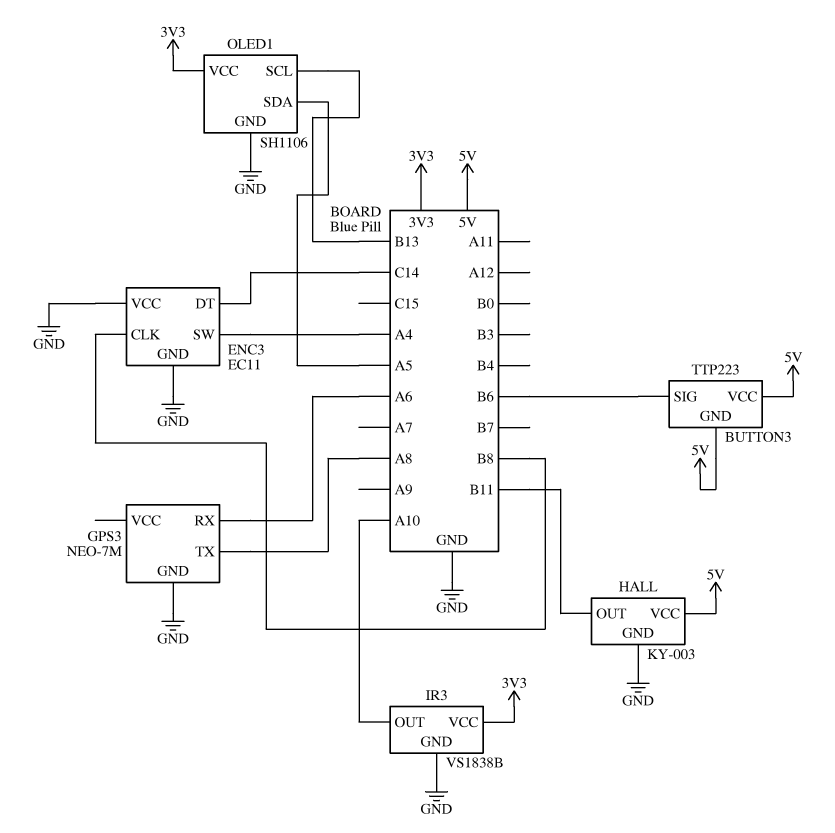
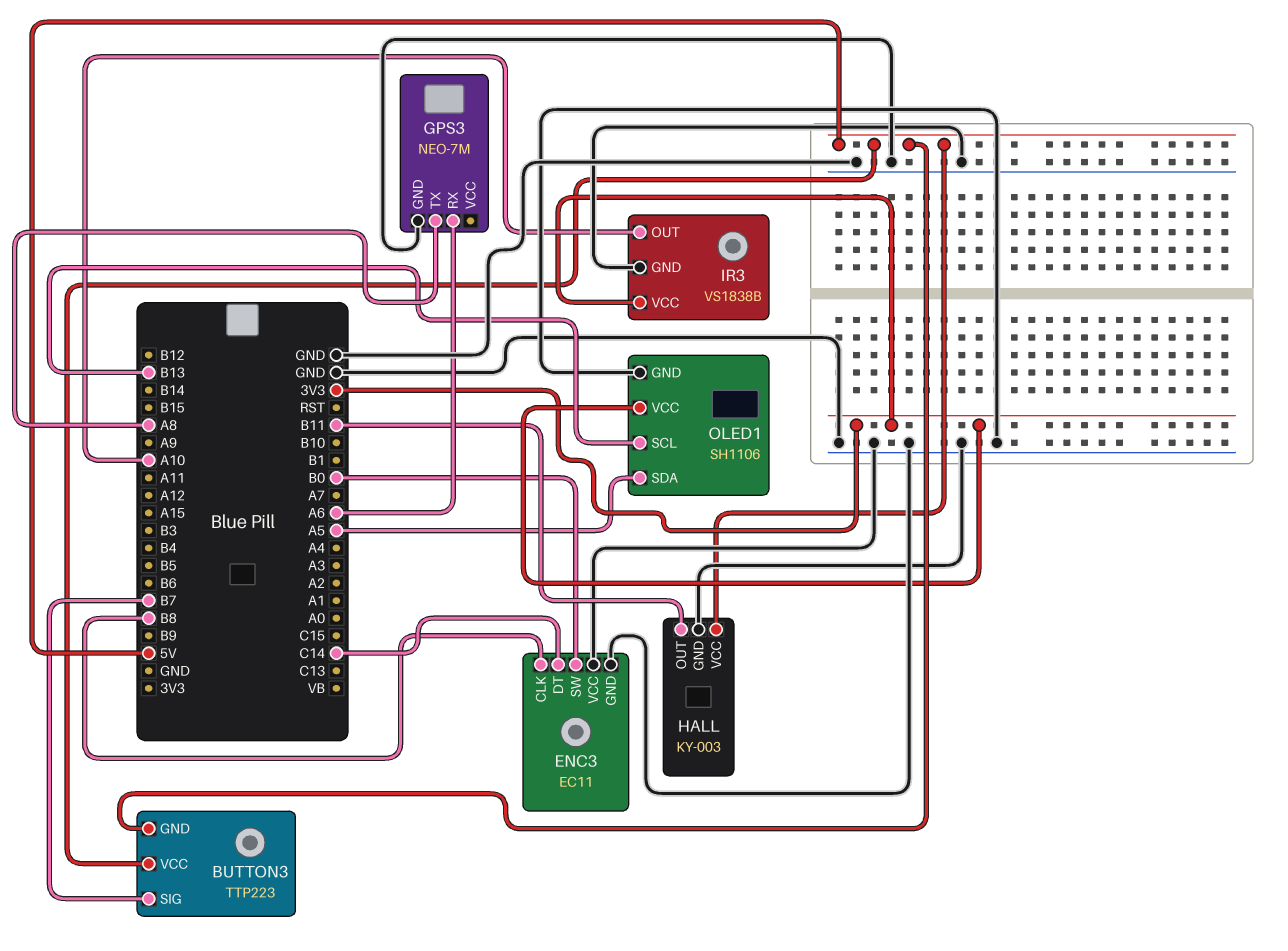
BUTTON3 pin SIG: B6 -> B7
ENC3 pin SW: A4 -> B0

